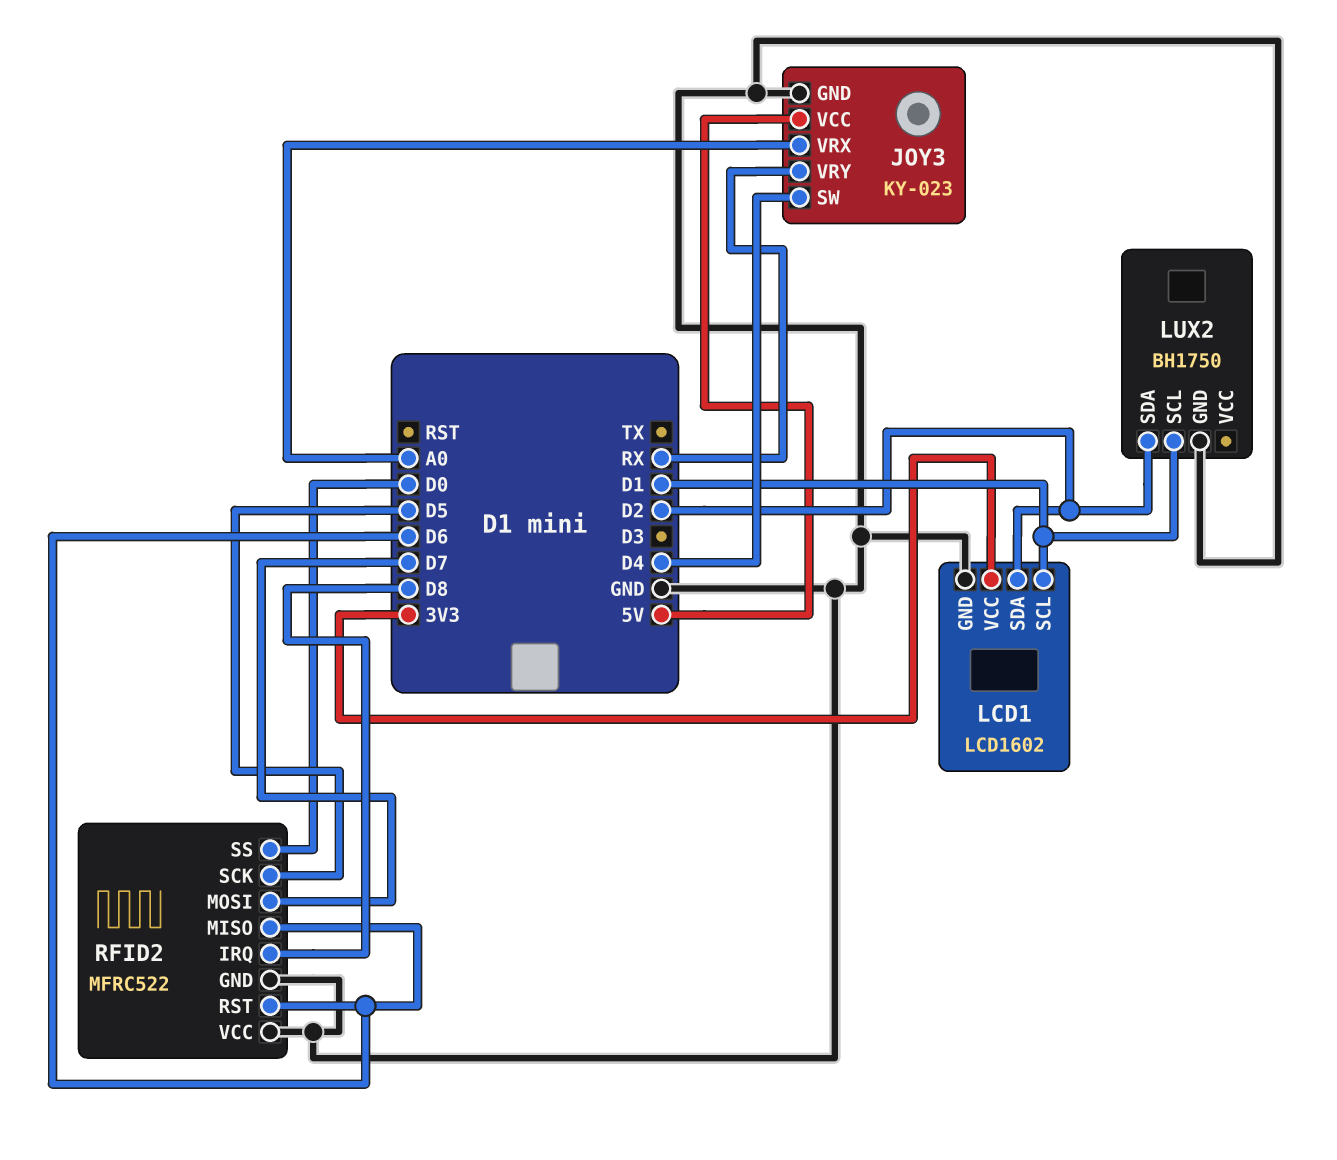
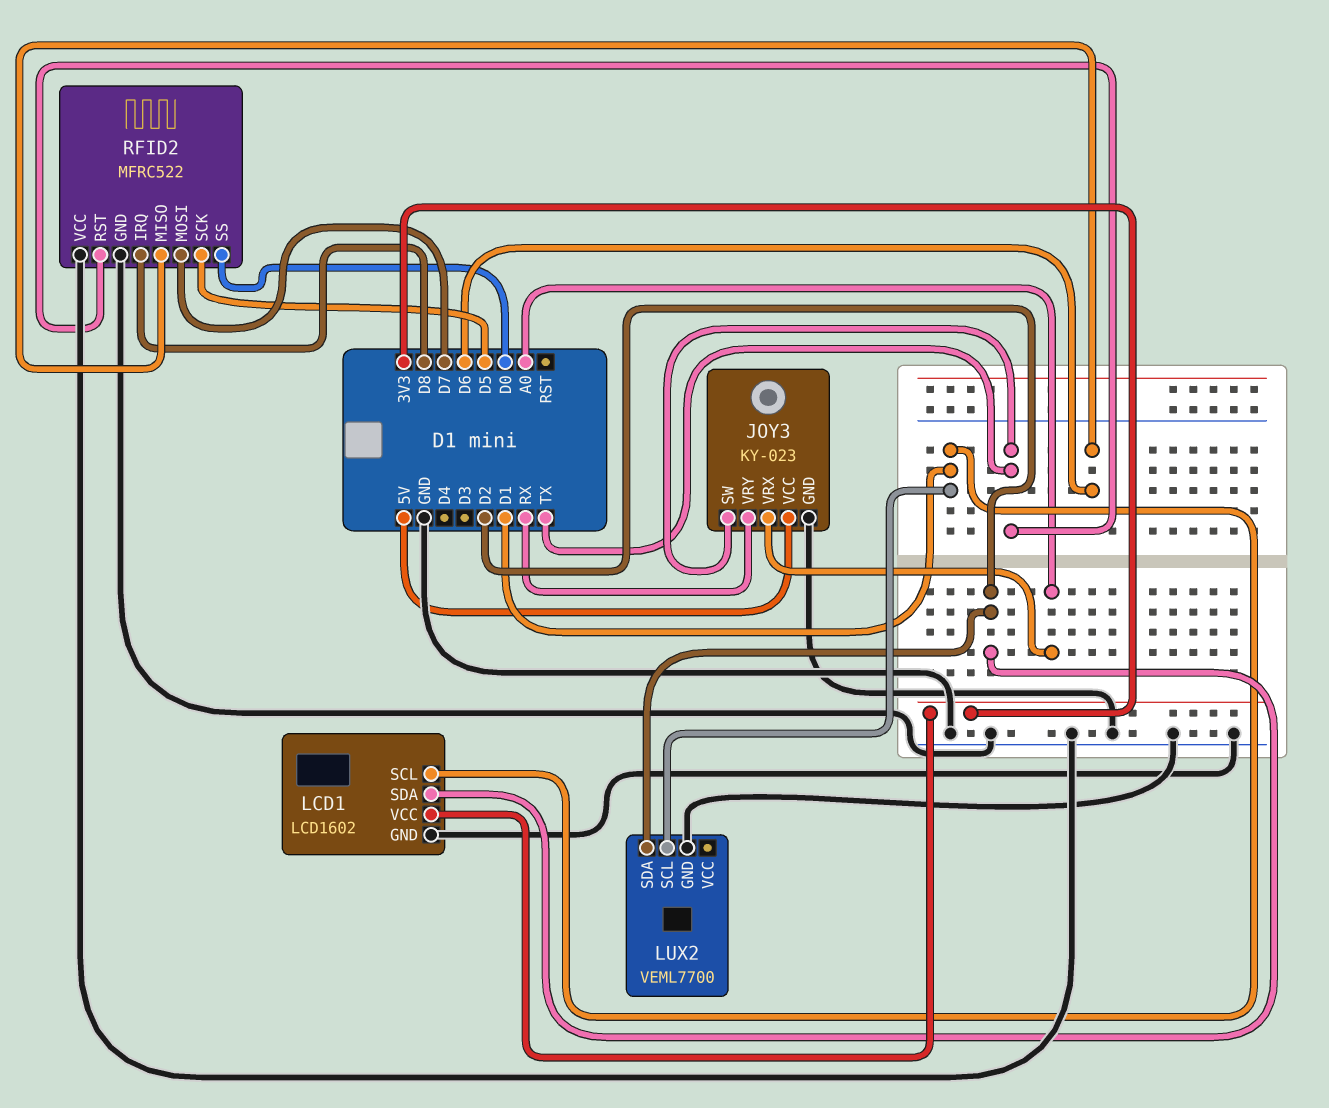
JOY3 pin SW: D4 -> TX
LUX2: BH1750 -> VEML7700
RFID2 pin RST: D6 -> TX

